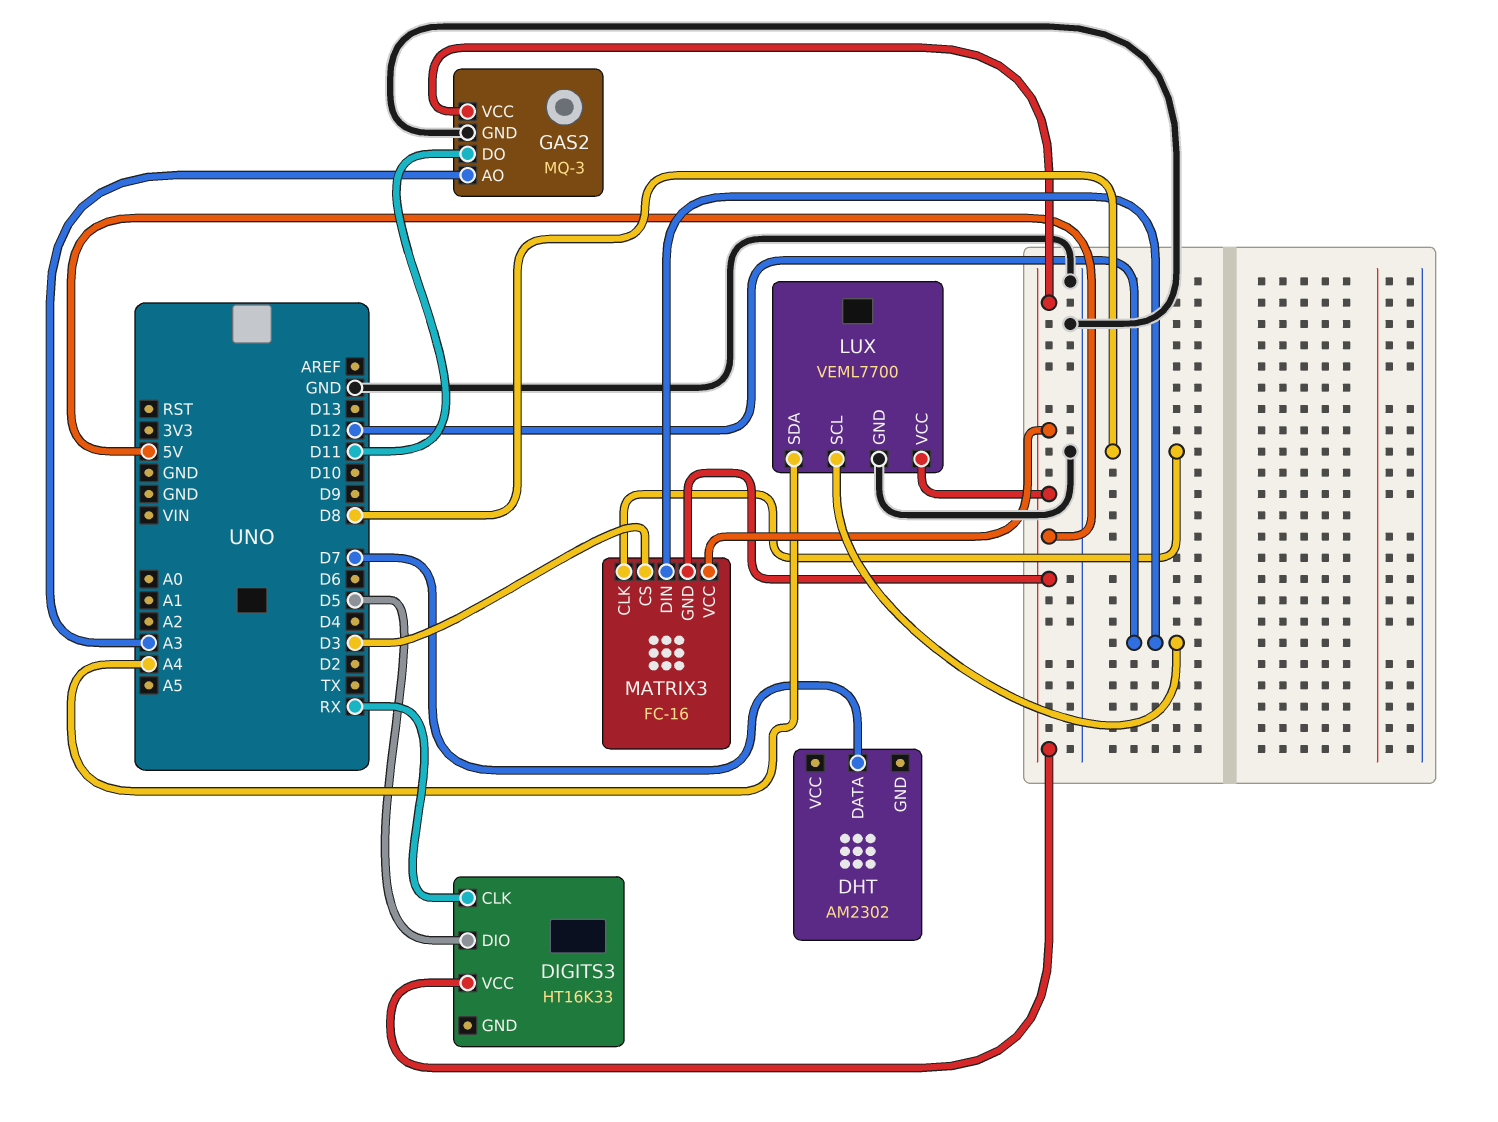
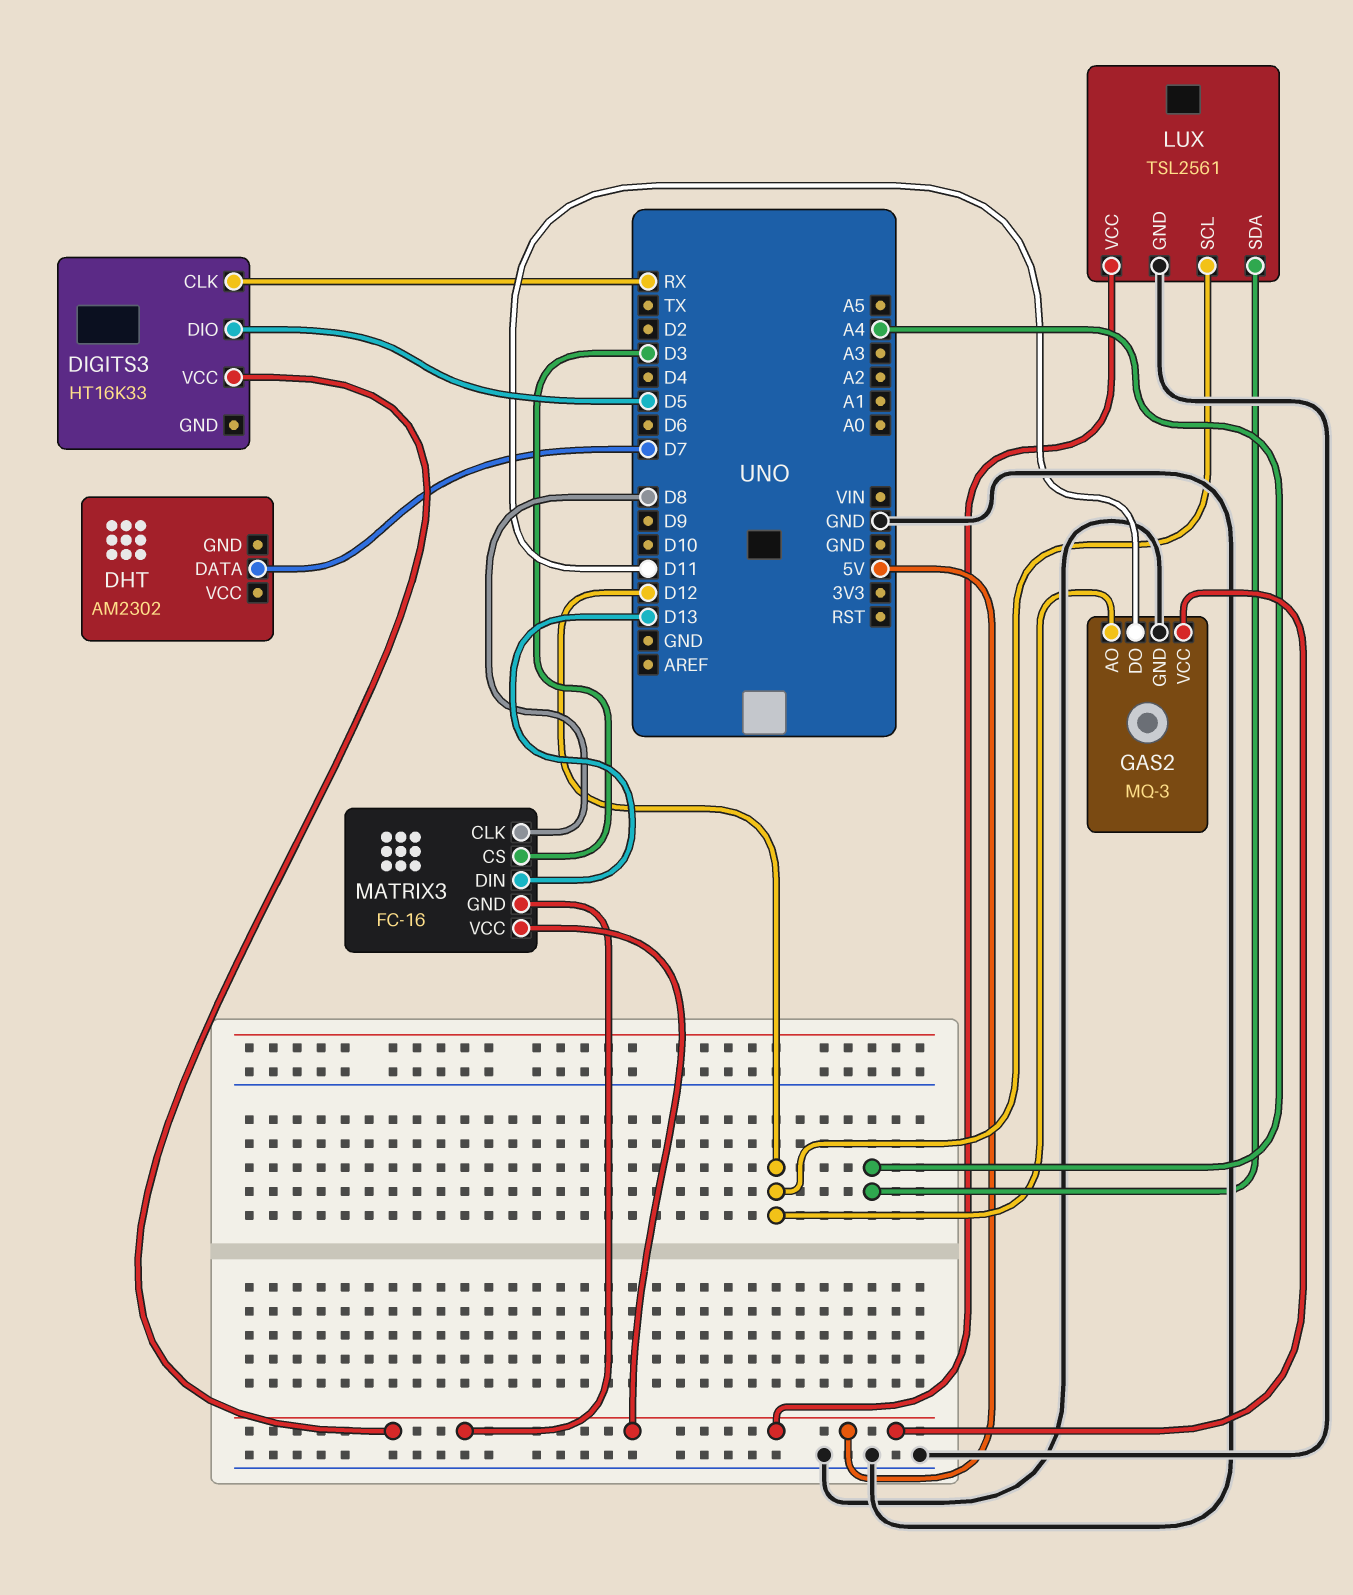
GAS2 pin AO: A3 -> D12
LUX: VEML7700 -> TSL2561
MATRIX3 pin DIN: D12 -> D13

